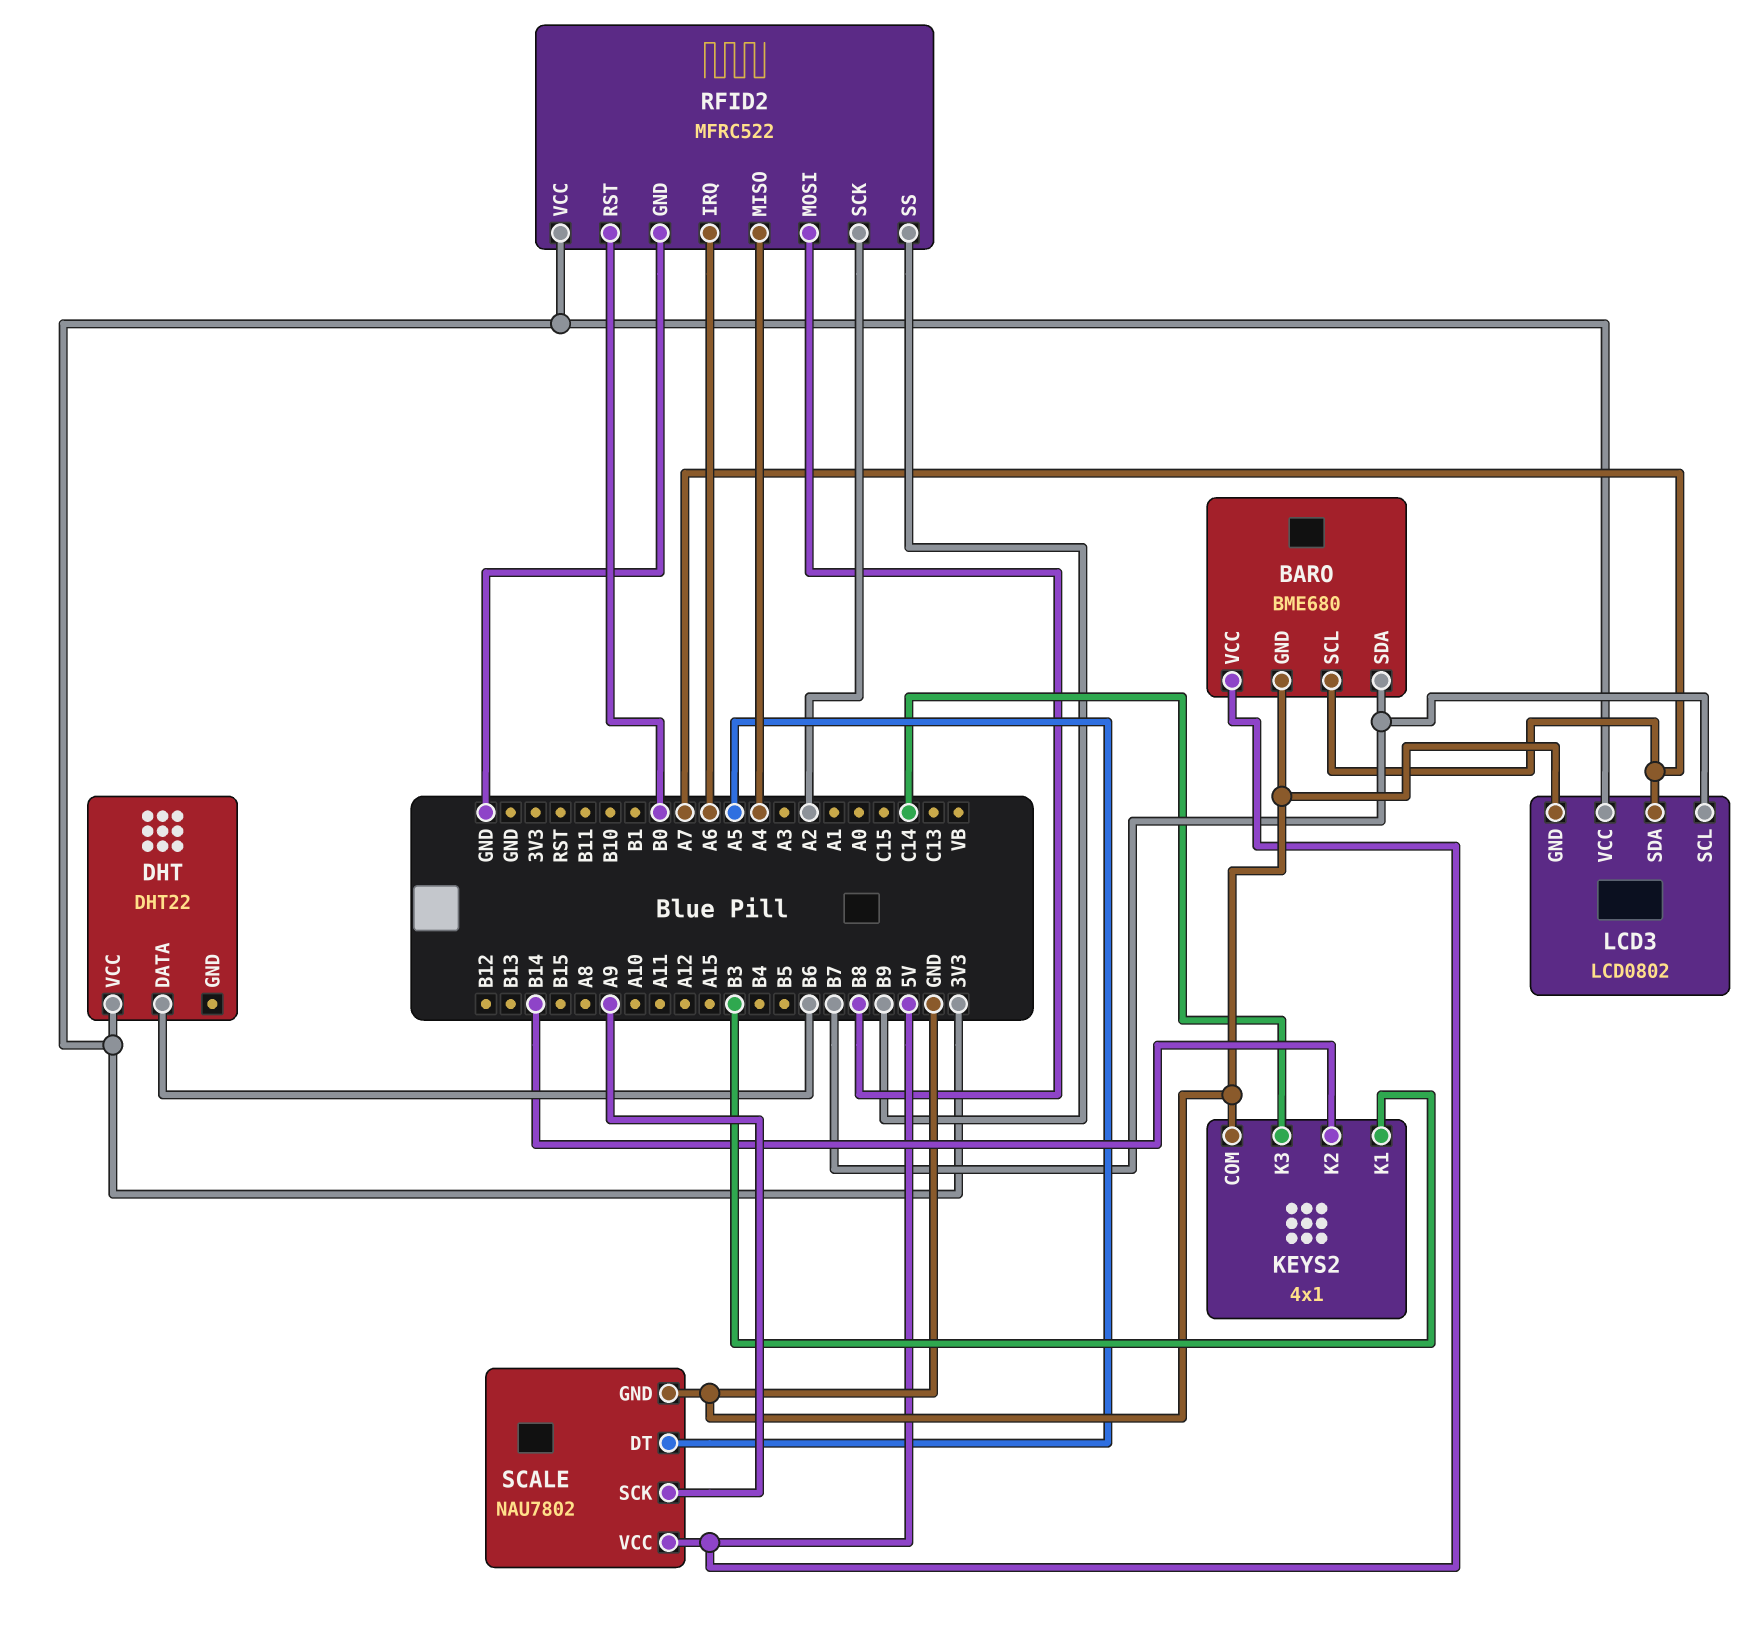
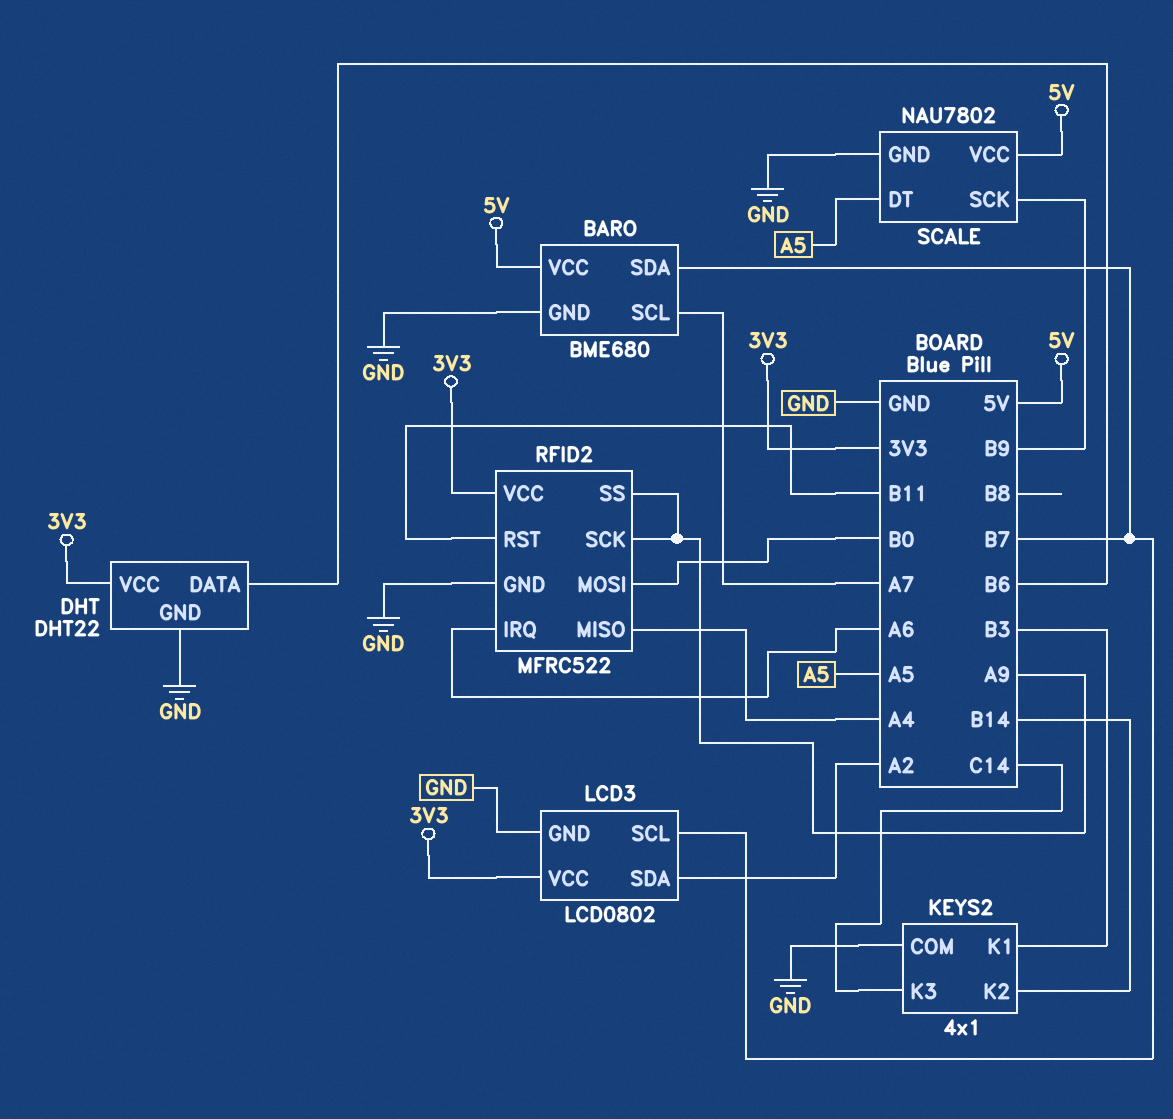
DHT pin GND: none -> GND
LCD3 pin SDA: A7 -> A2
RFID2 pin MOSI: B8 -> B0
RFID2 pin RST: B0 -> B11
RFID2 pin SCK: A2 -> A9
RFID2 pin SS: B9 -> A9
SCALE pin SCK: A9 -> B9

